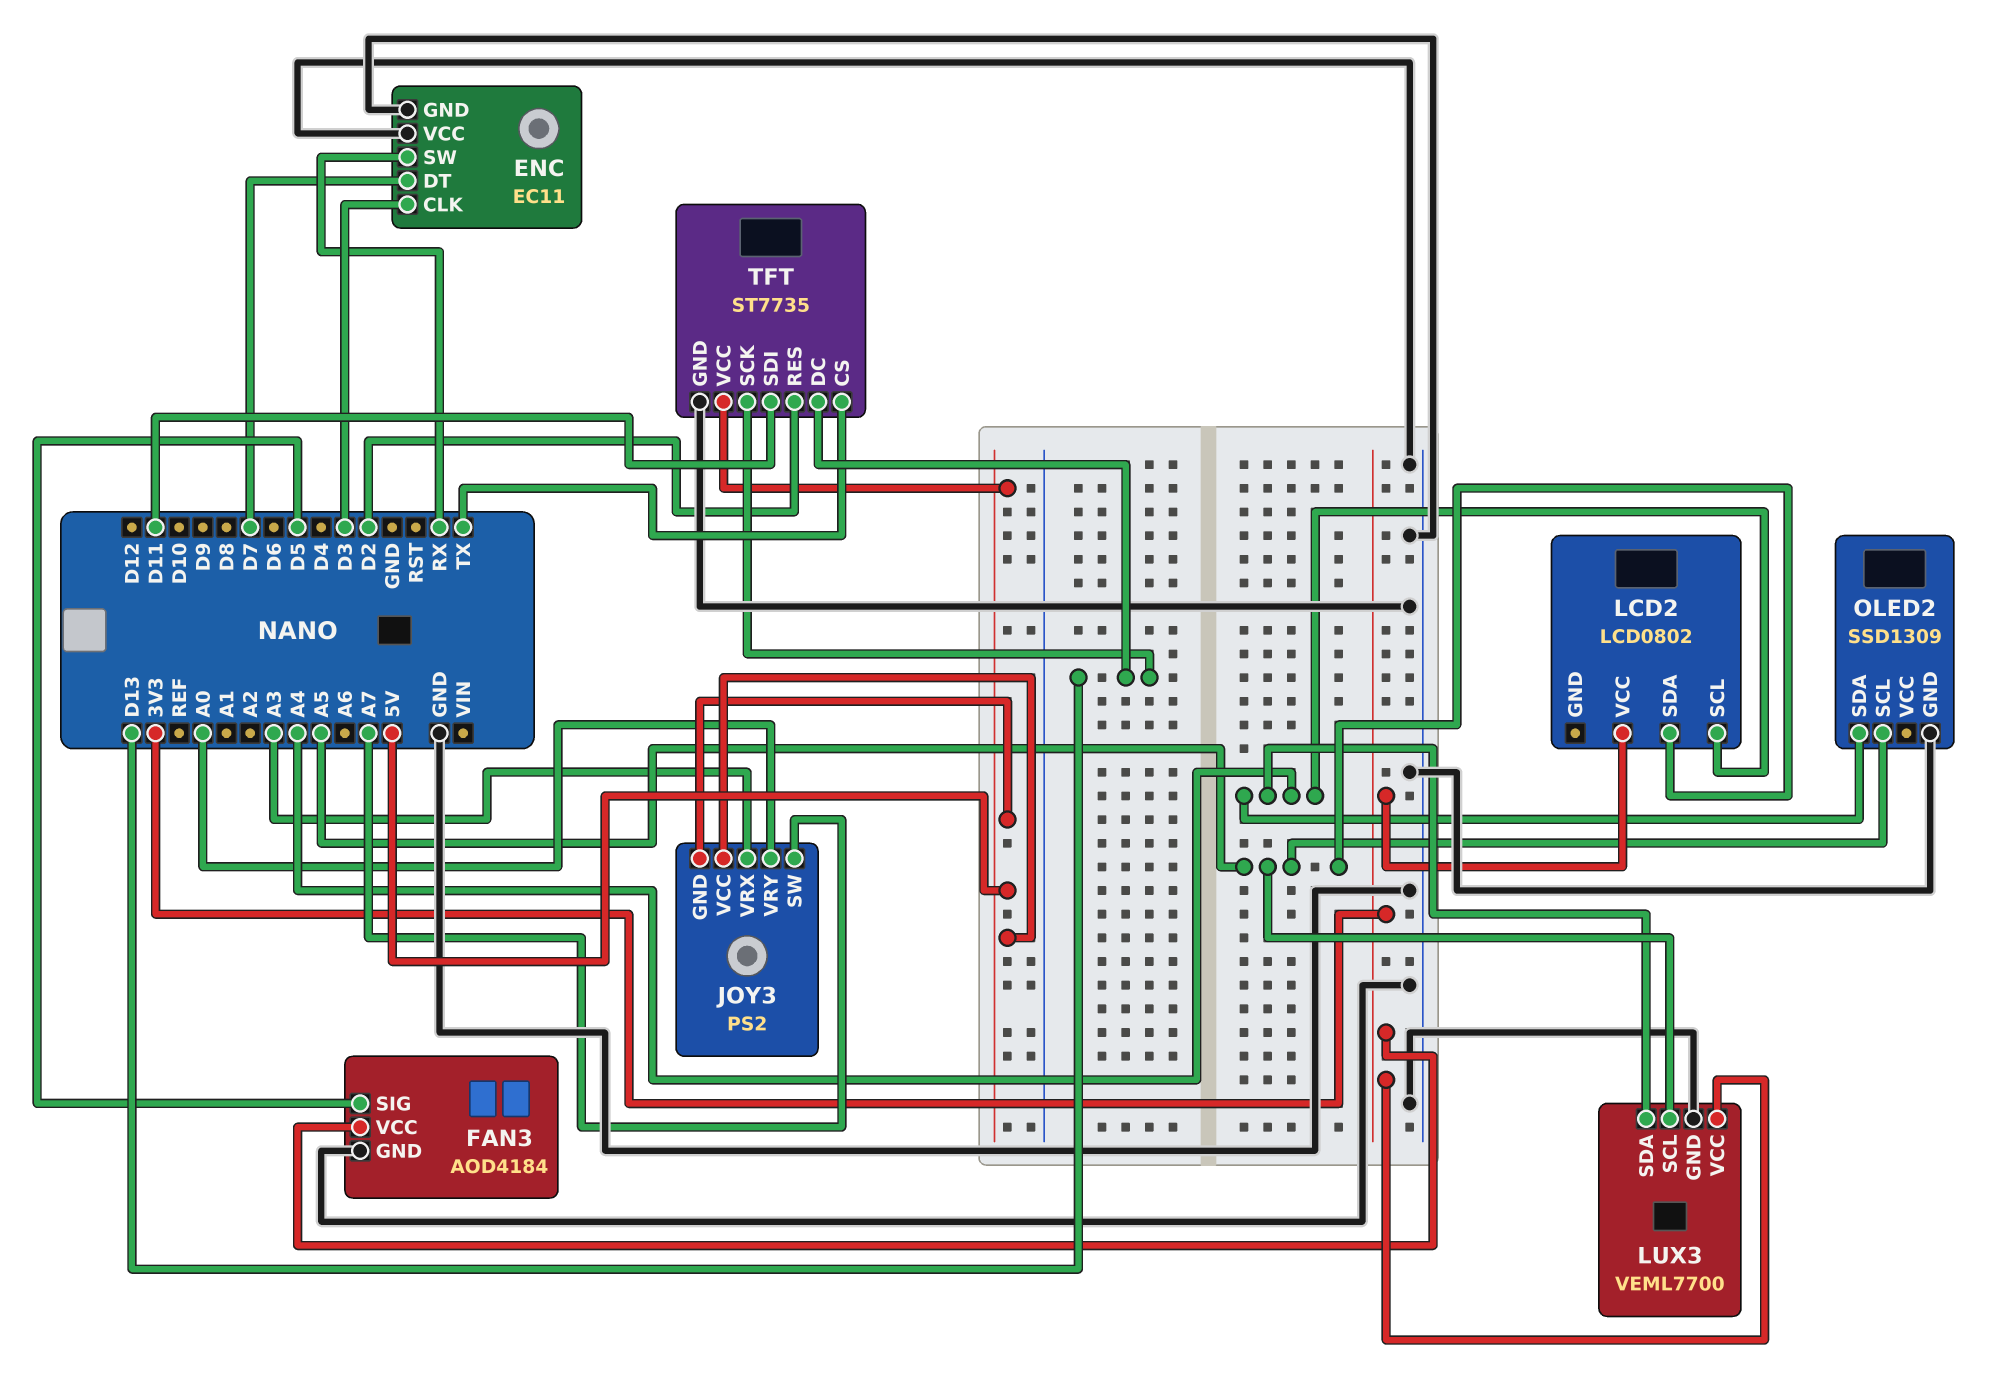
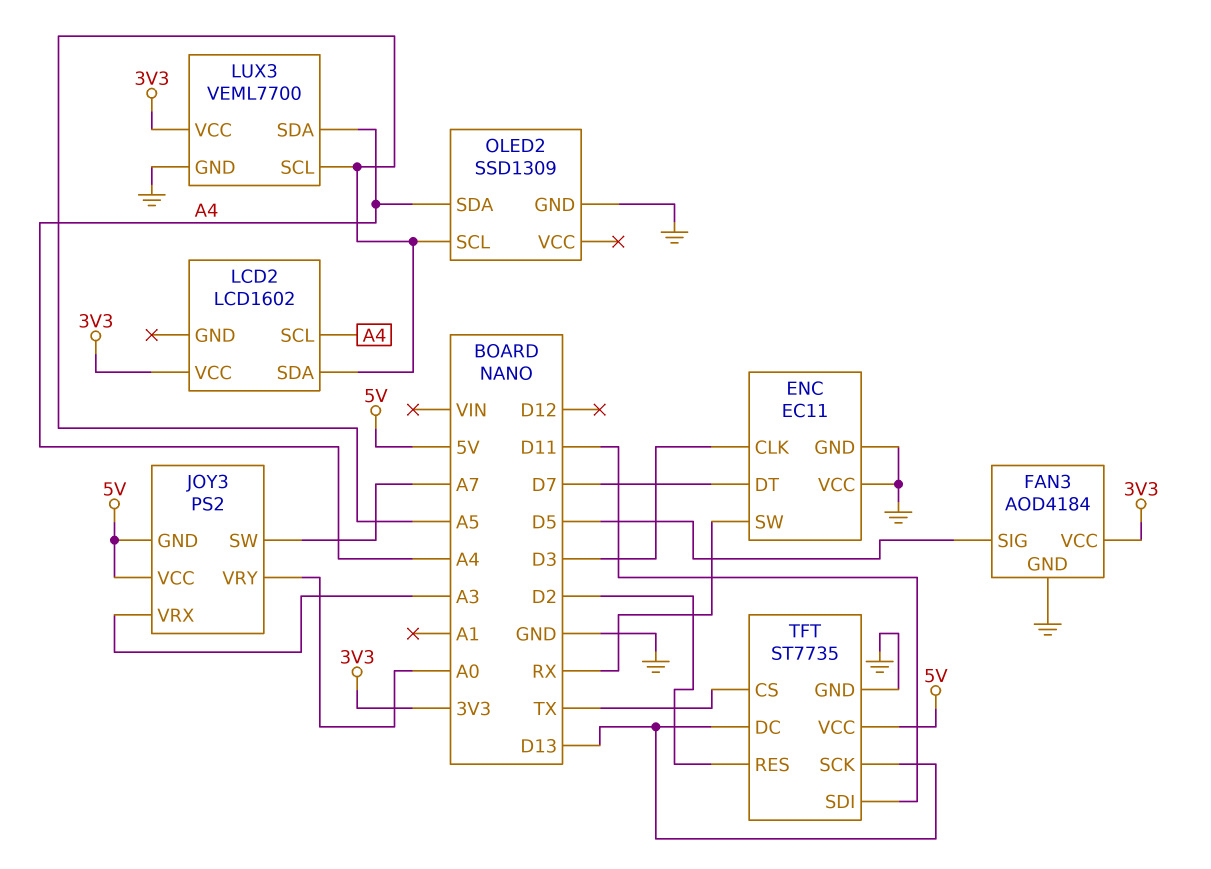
LCD2: LCD0802 -> LCD1602

